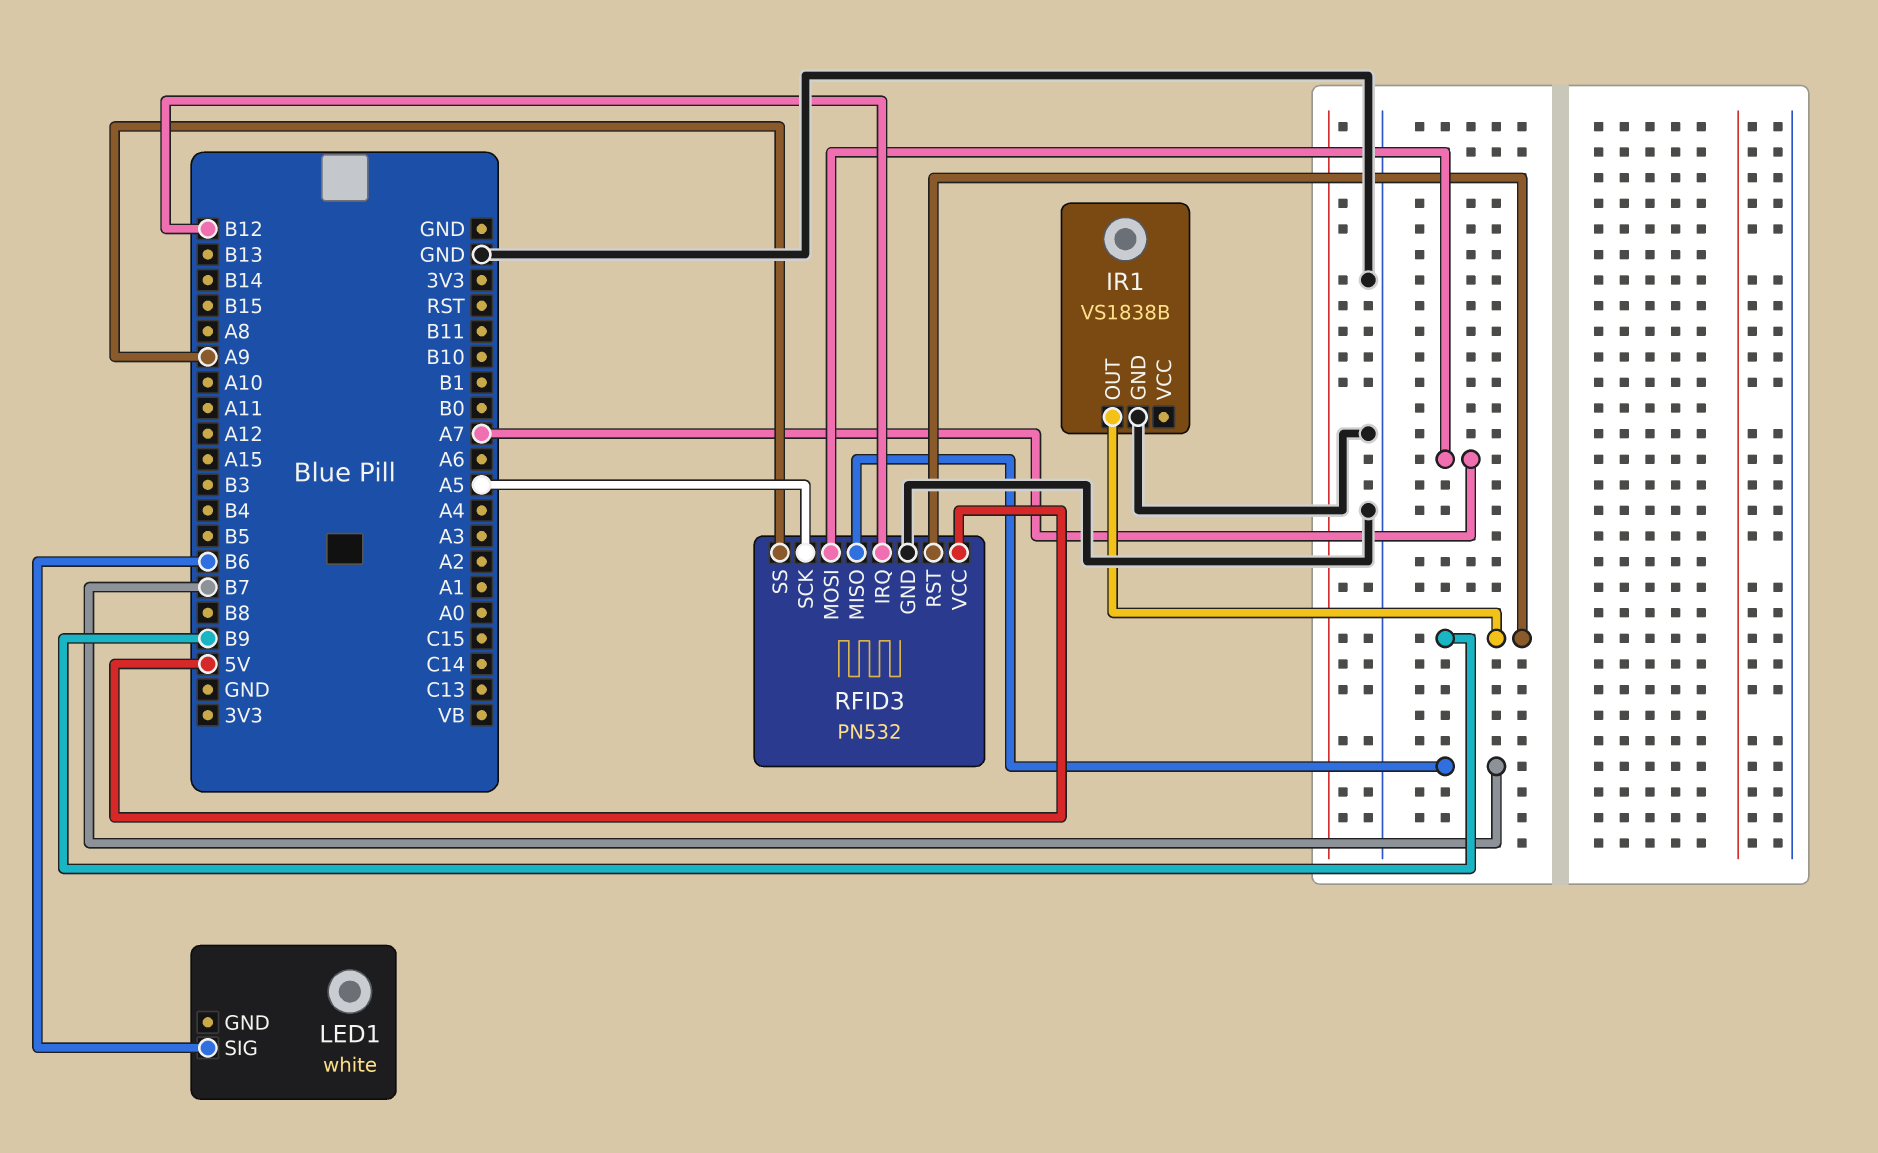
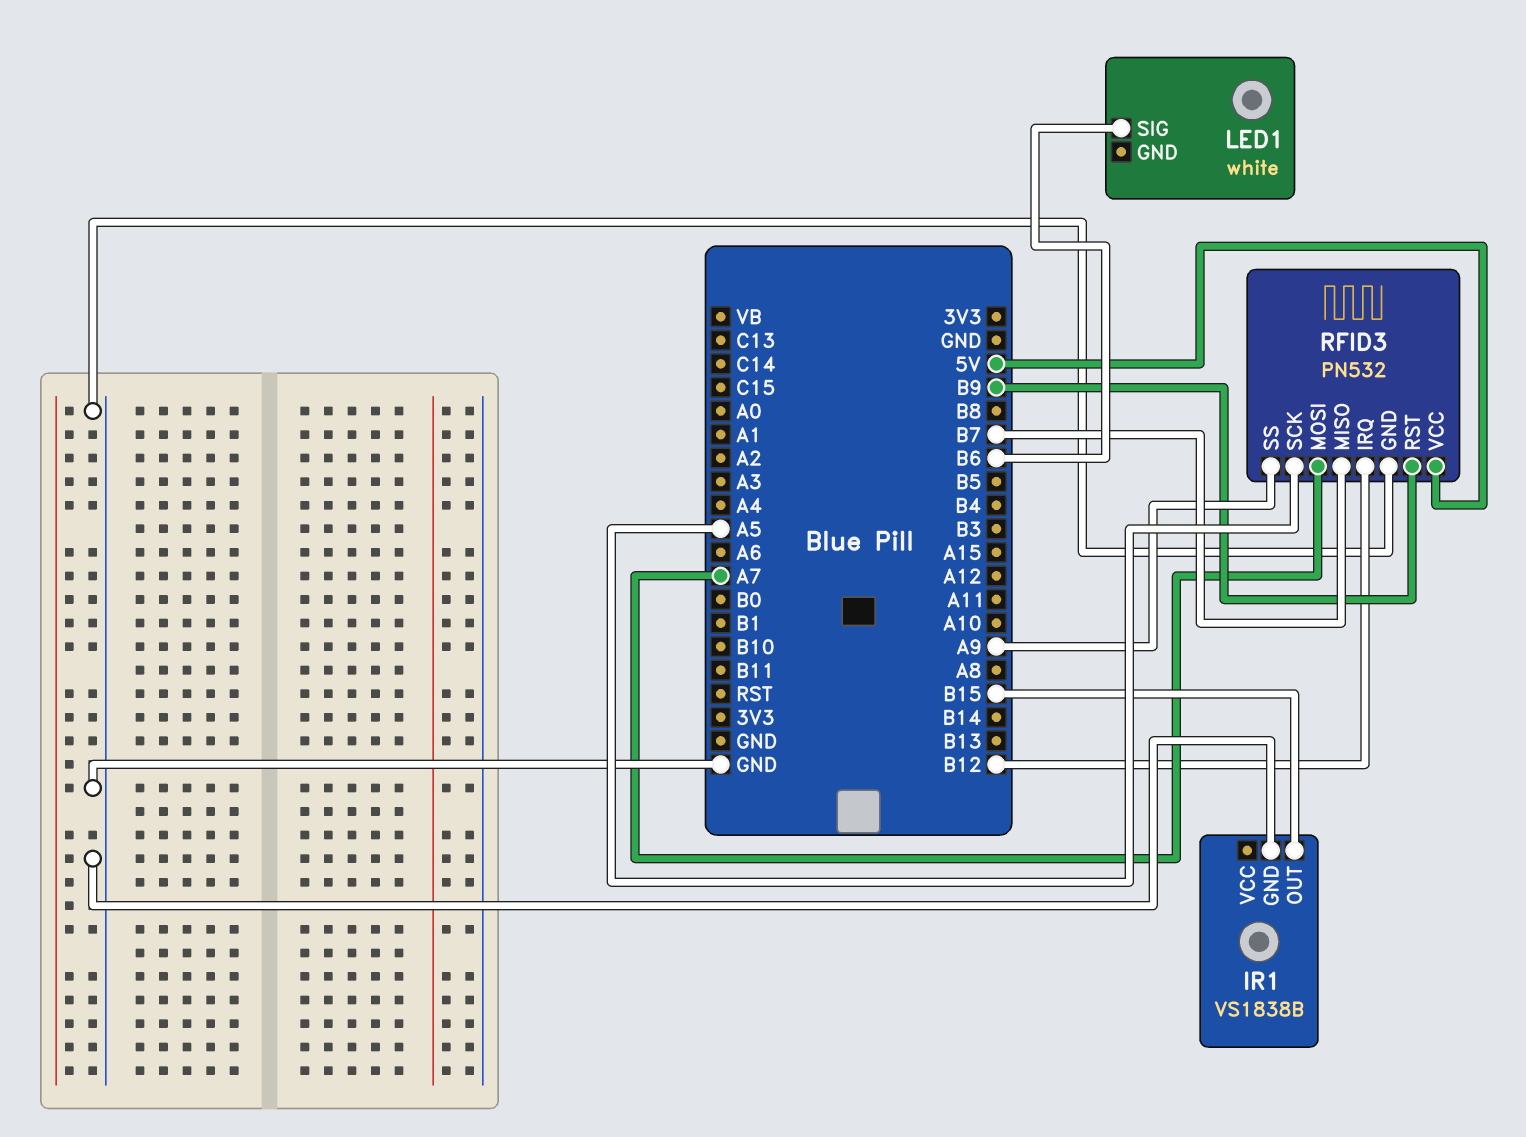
IR1 pin OUT: B9 -> B15

